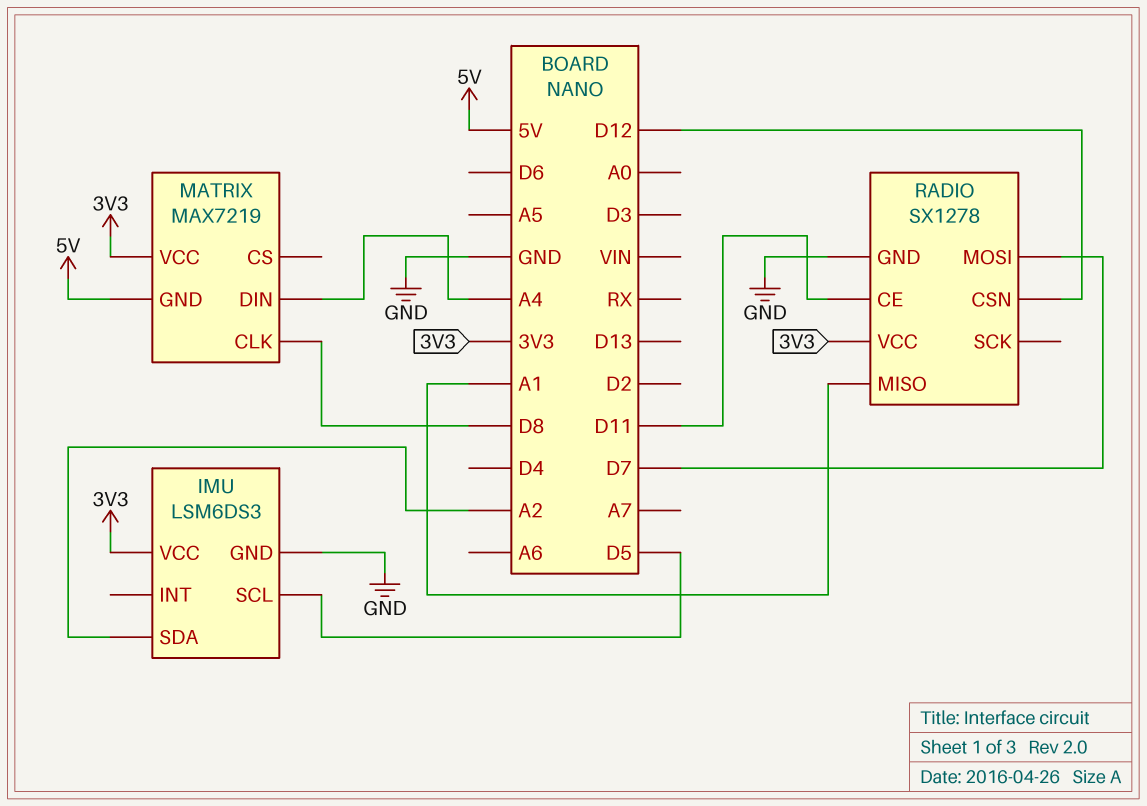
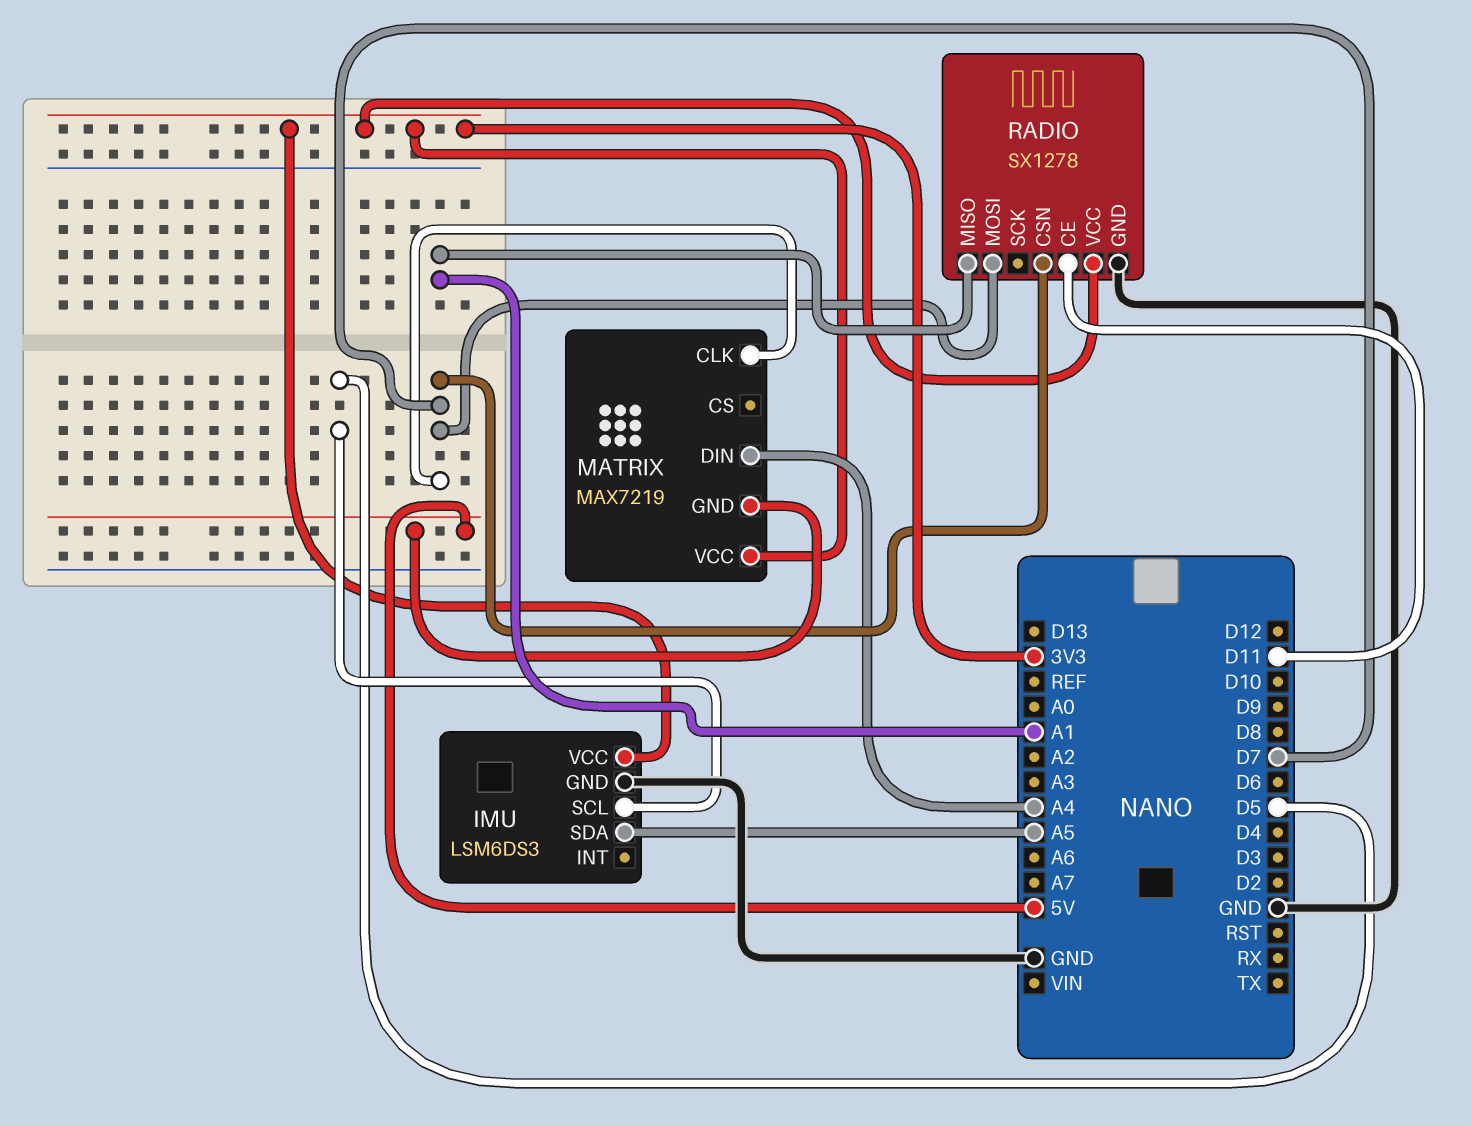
IMU pin SDA: A2 -> A5
MATRIX pin CLK: D8 -> D7
RADIO pin CSN: D12 -> D7

